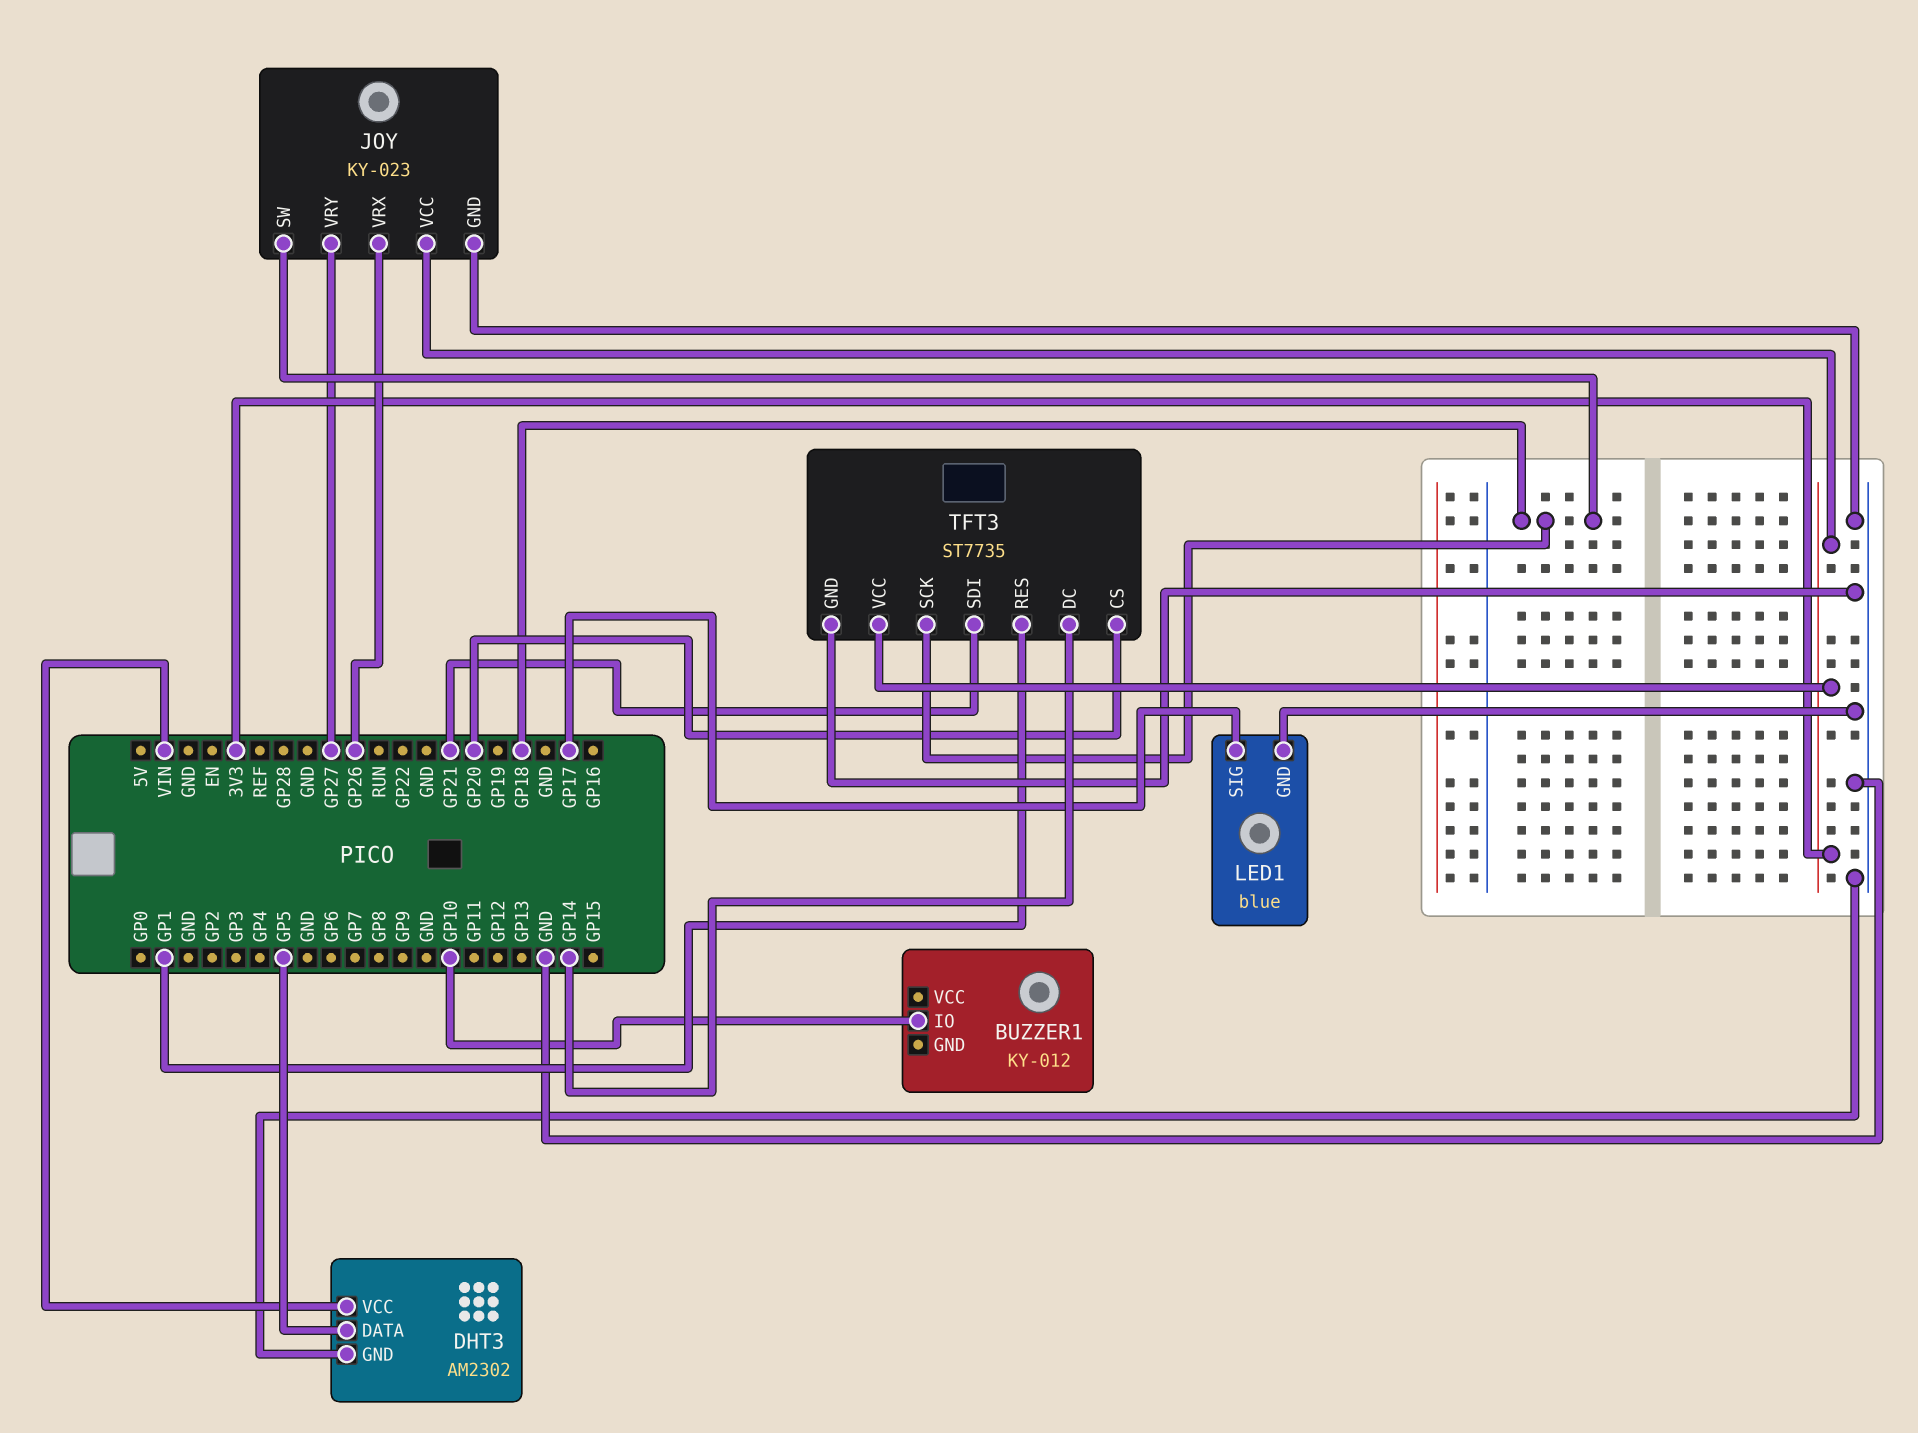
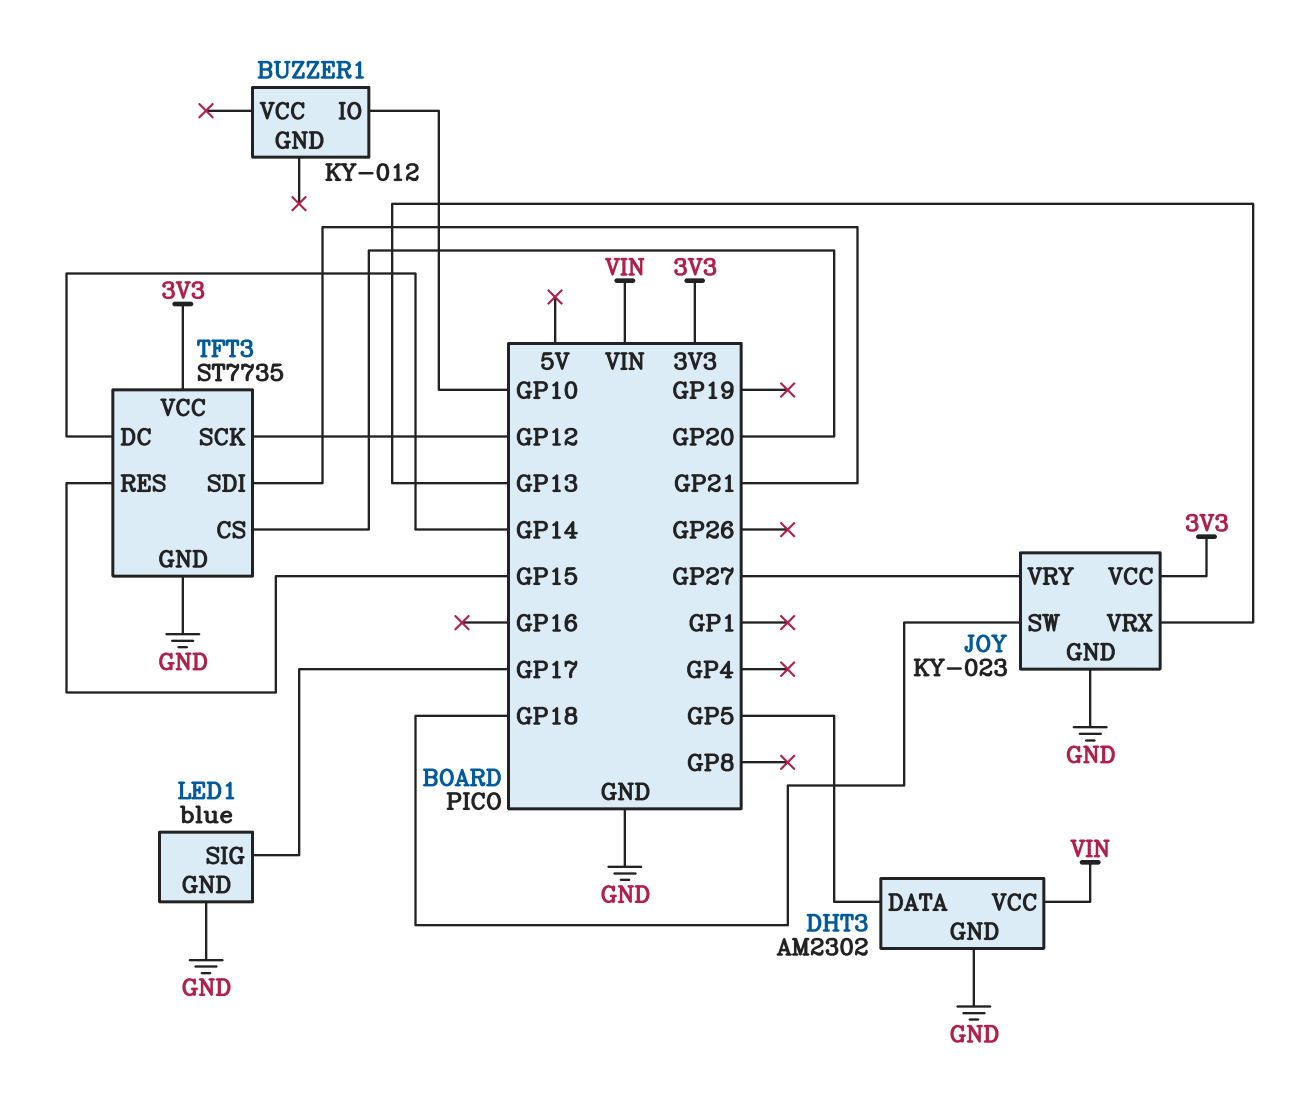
JOY pin VRX: GP26 -> GP13
TFT3 pin RES: GP1 -> GP15
TFT3 pin SCK: GP18 -> GP12

